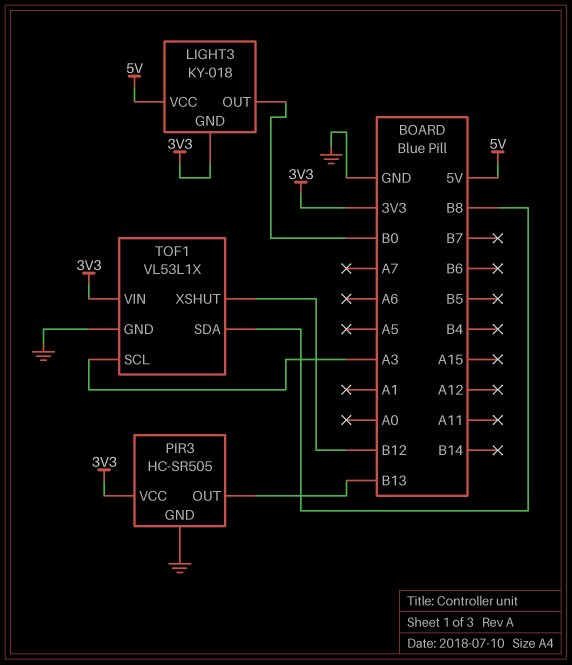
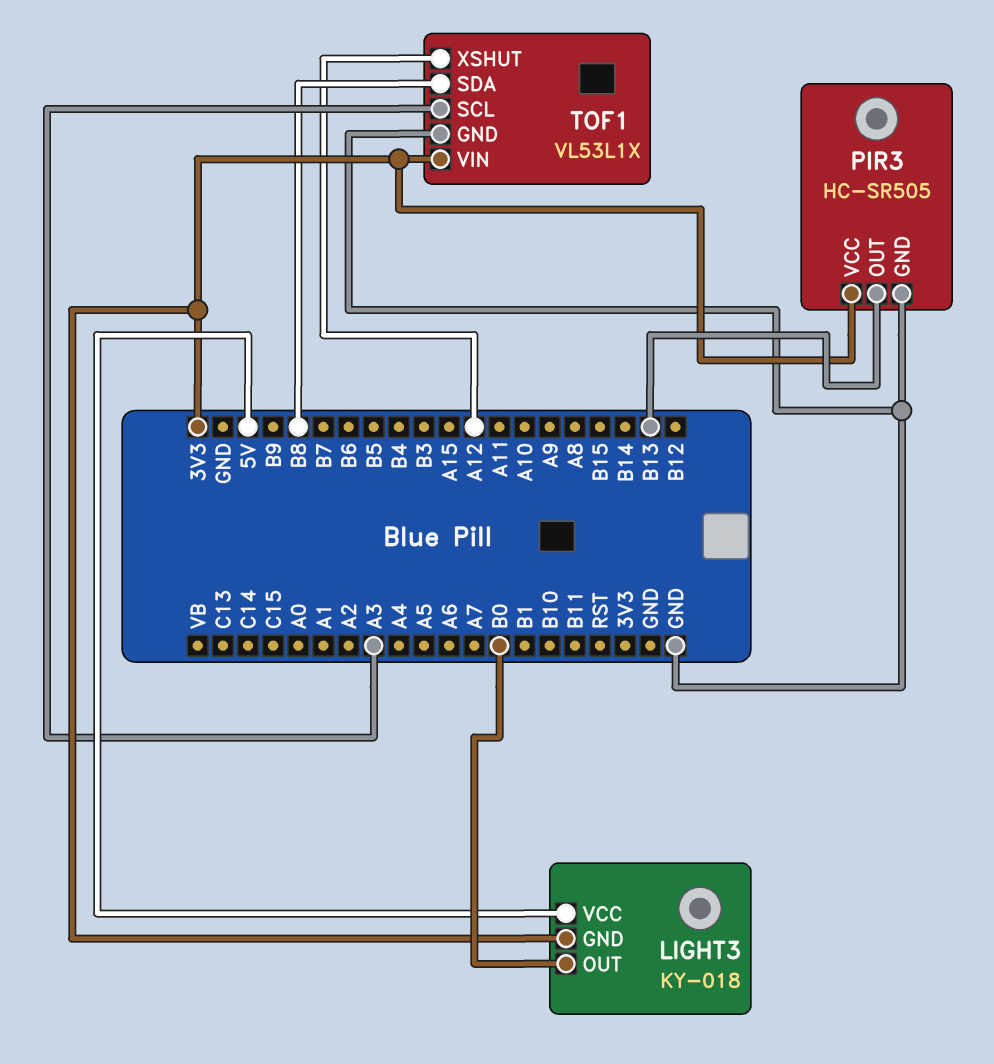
TOF1 pin XSHUT: B12 -> A12

